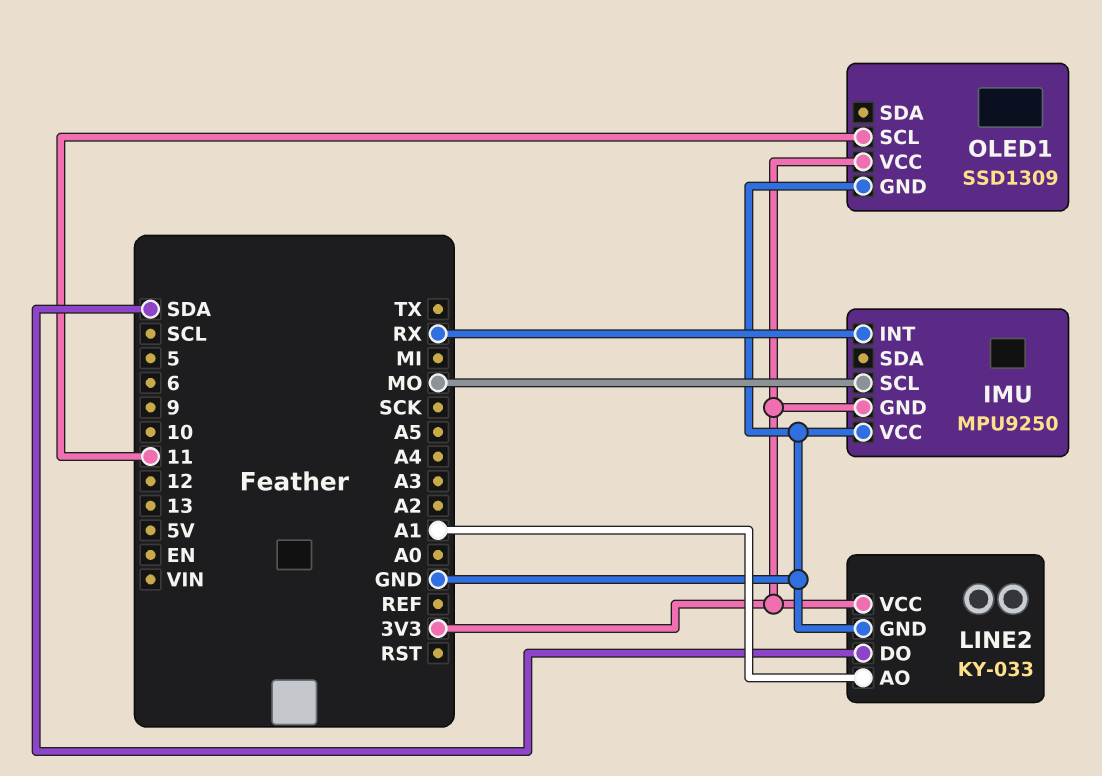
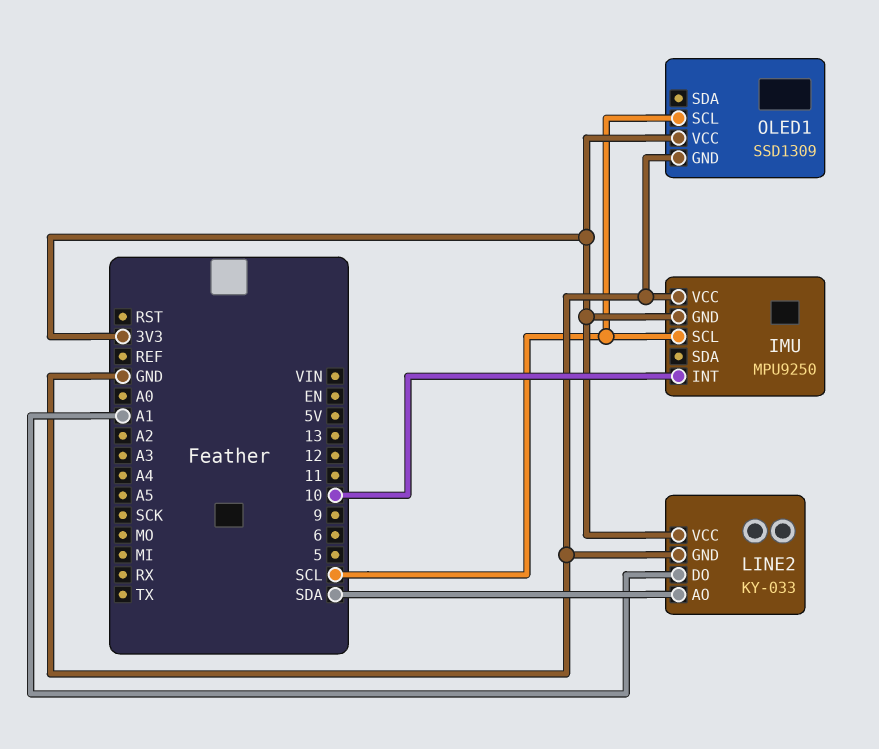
IMU pin INT: RX -> 10
IMU pin SCL: MO -> SCL
LINE2 pin AO: A1 -> SDA
LINE2 pin DO: SDA -> A1
OLED1 pin SCL: 11 -> SCL

